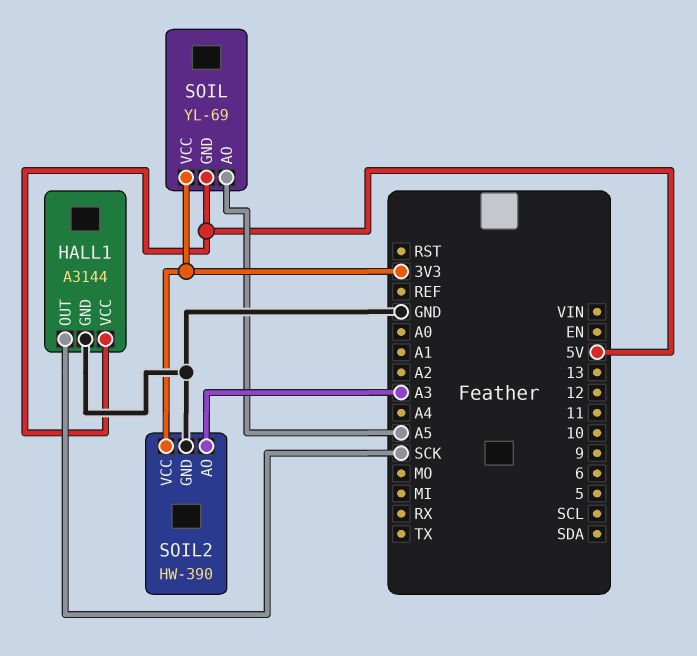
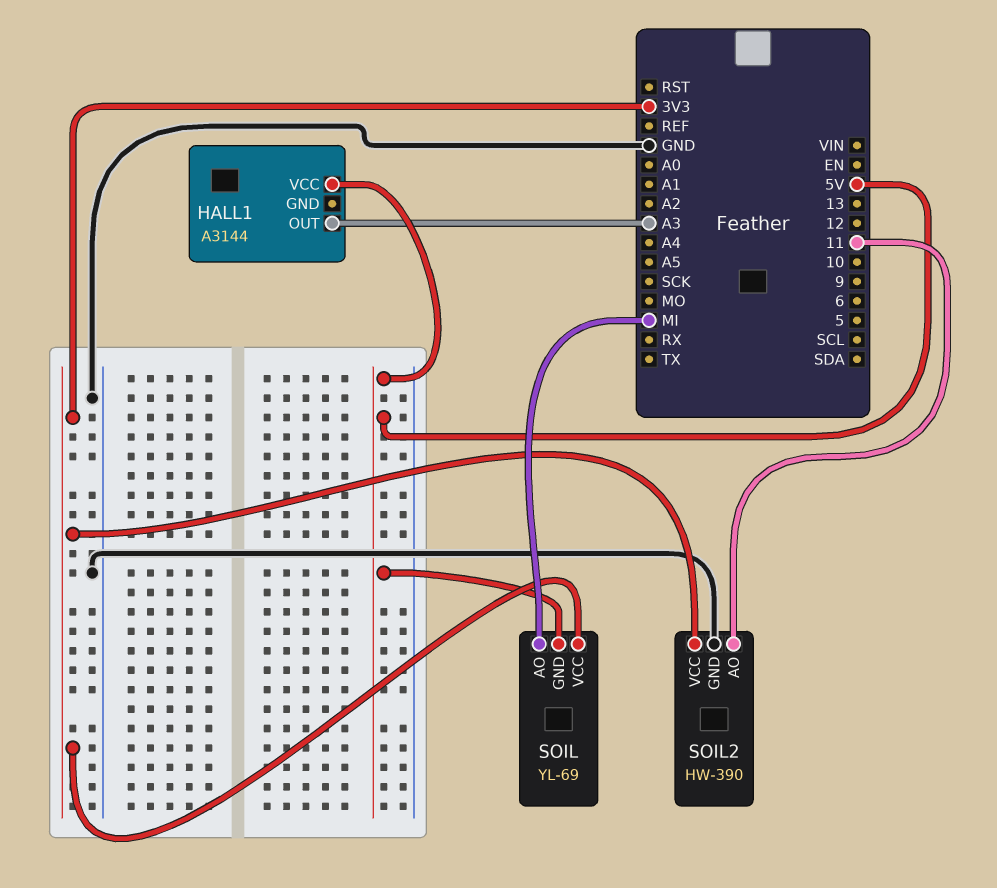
HALL1 pin GND: GND -> none
HALL1 pin OUT: SCK -> A3
SOIL pin AO: A5 -> MI
SOIL2 pin AO: A3 -> 11

